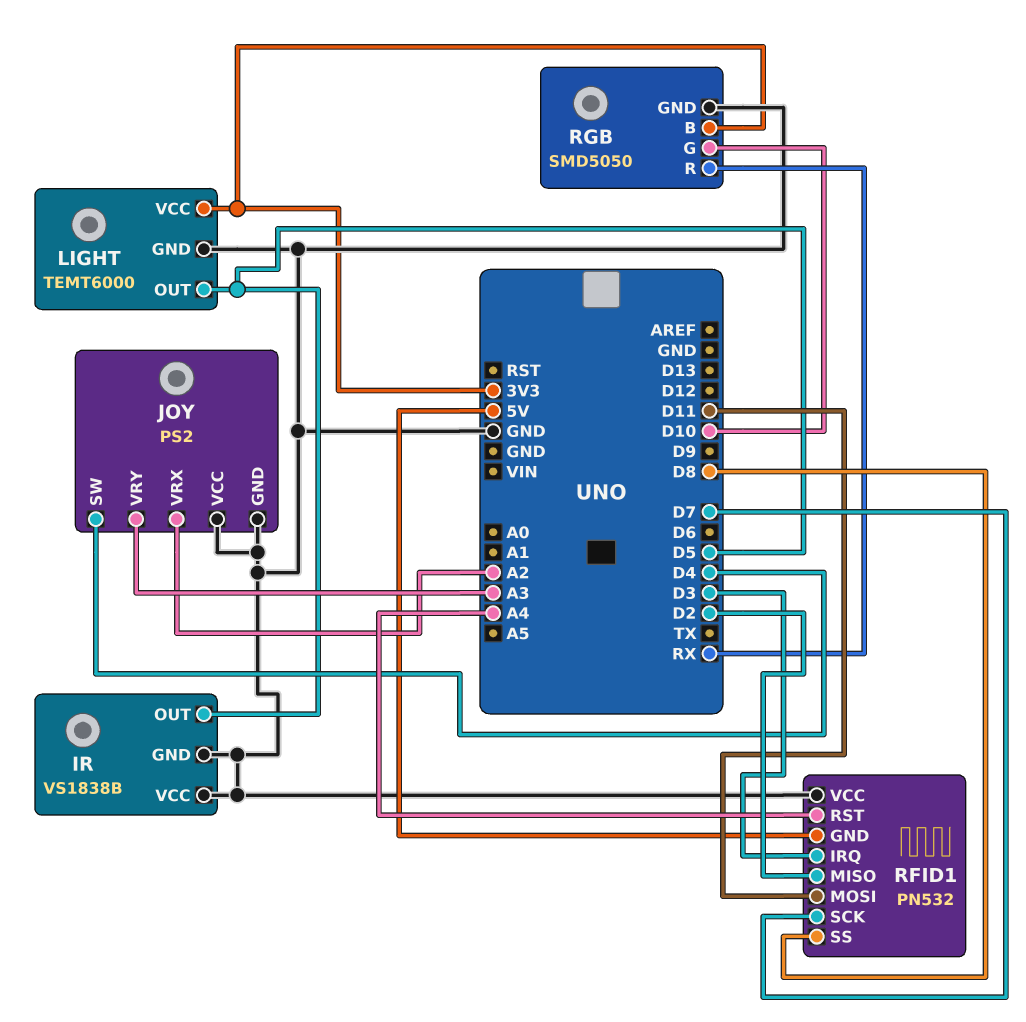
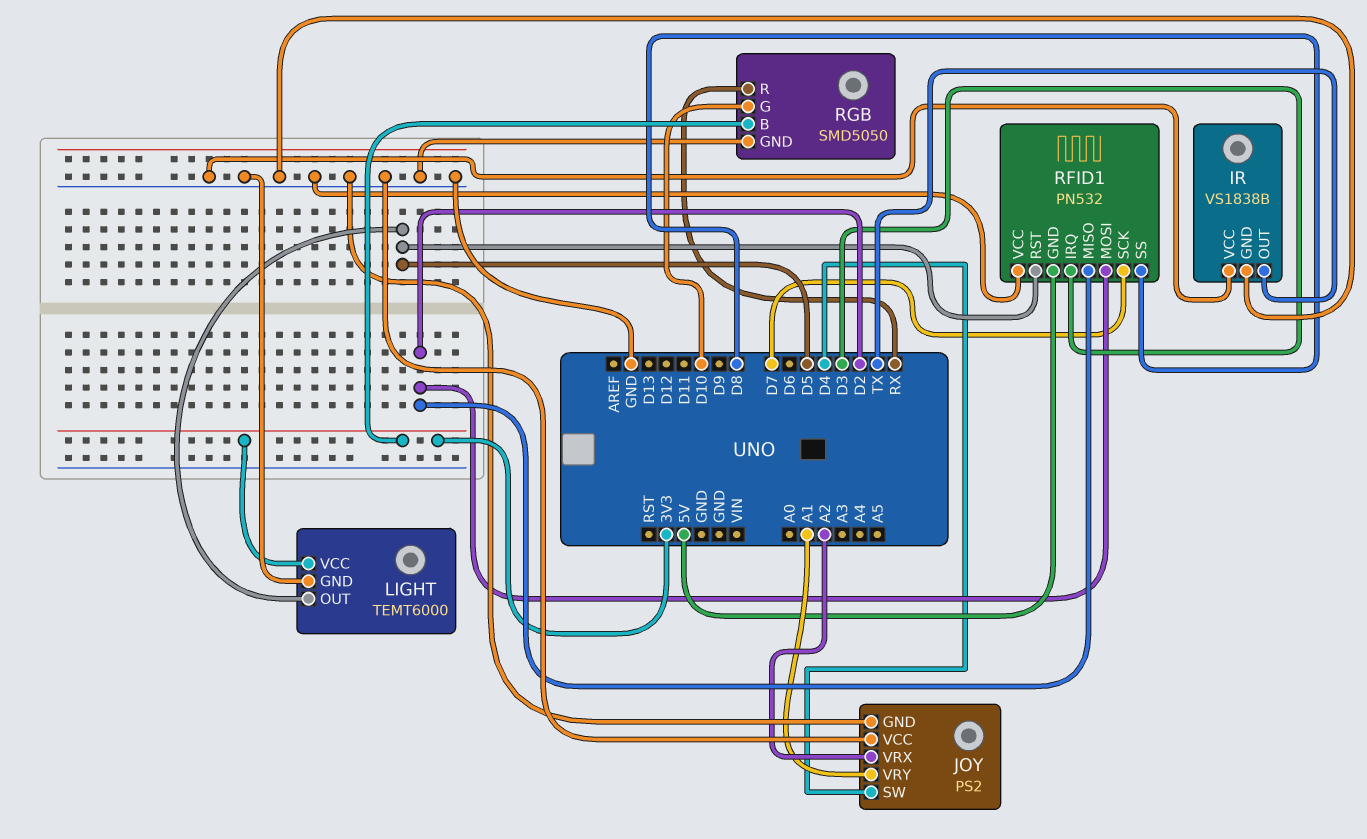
IR pin OUT: D5 -> TX
JOY pin VRY: A3 -> A1
RFID1 pin MOSI: D11 -> D2
RFID1 pin RST: A4 -> D5

